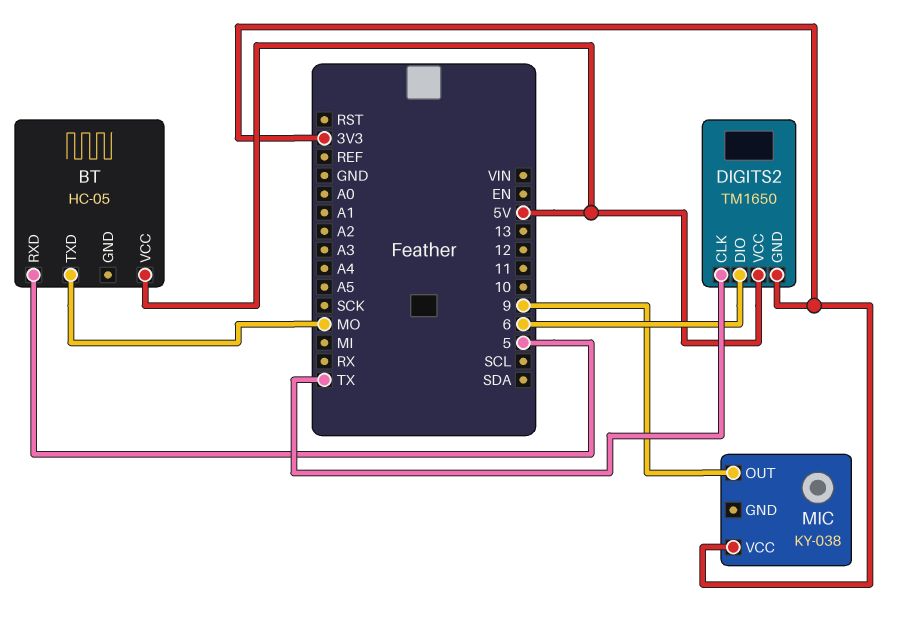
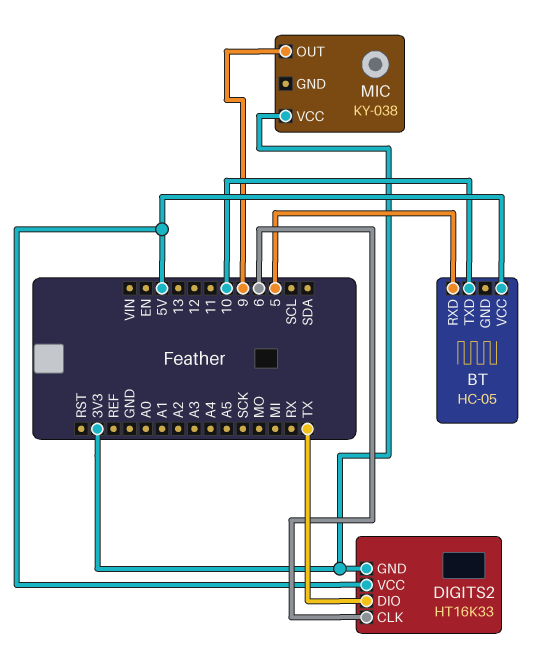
BT pin TXD: MO -> 10
DIGITS2: TM1650 -> HT16K33
DIGITS2 pin CLK: TX -> 6
DIGITS2 pin DIO: 6 -> TX

